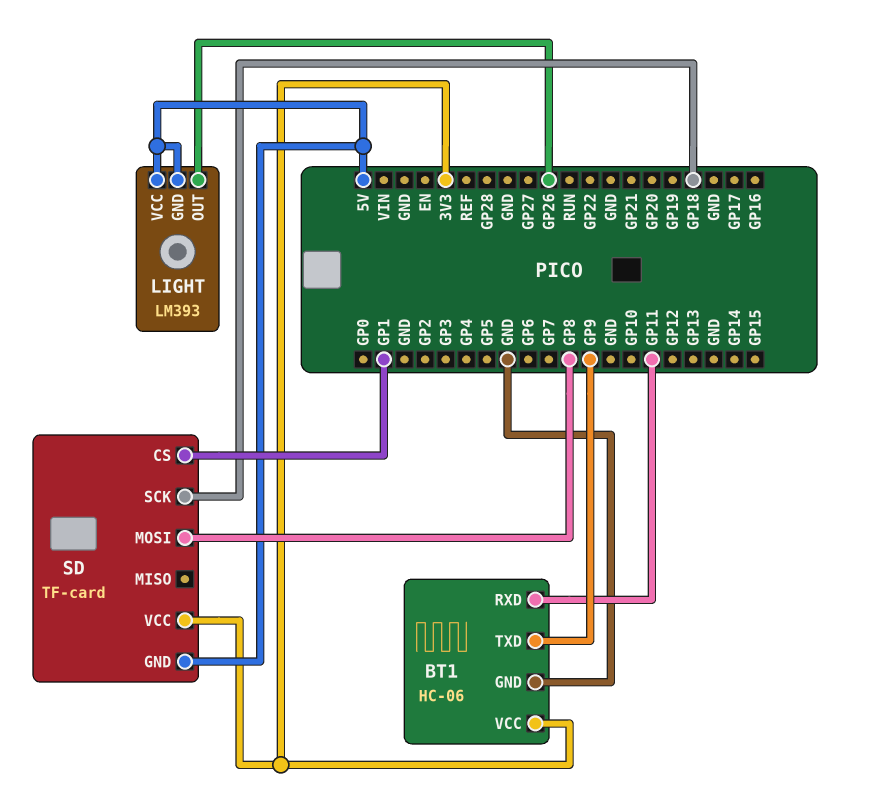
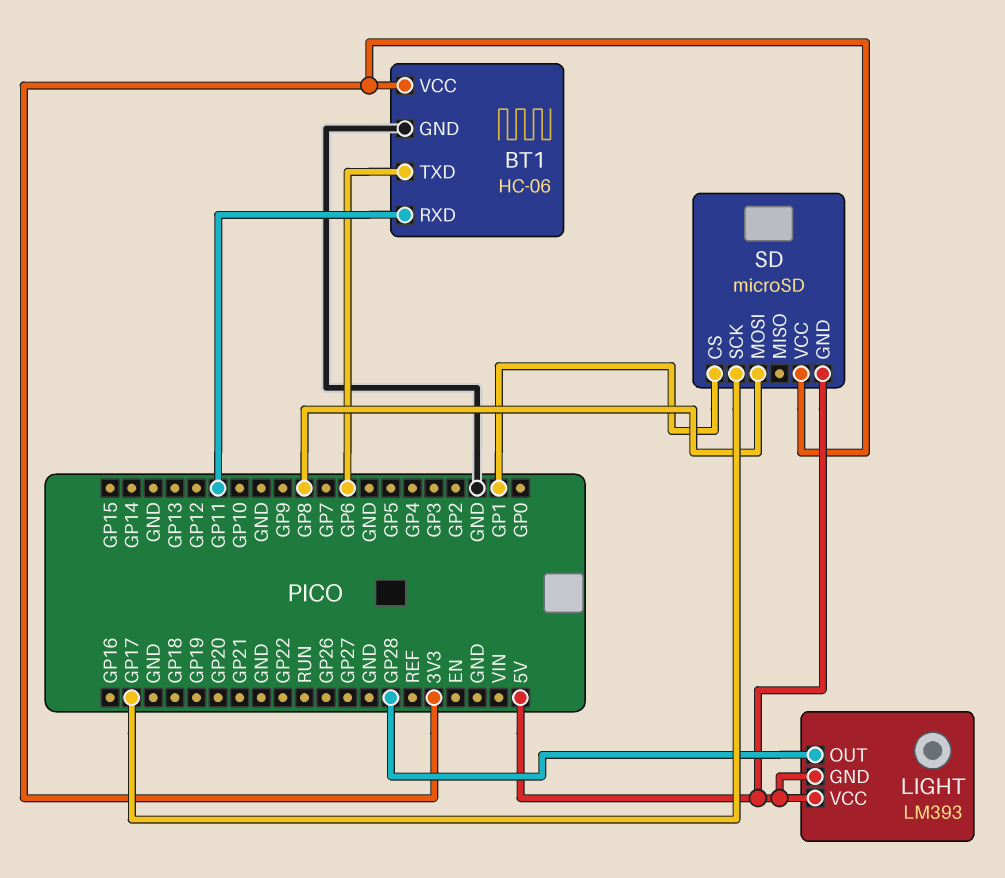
BT1 pin TXD: GP9 -> GP6
LIGHT pin OUT: GP26 -> GP28
SD: TF-card -> microSD
SD pin SCK: GP18 -> GP17

